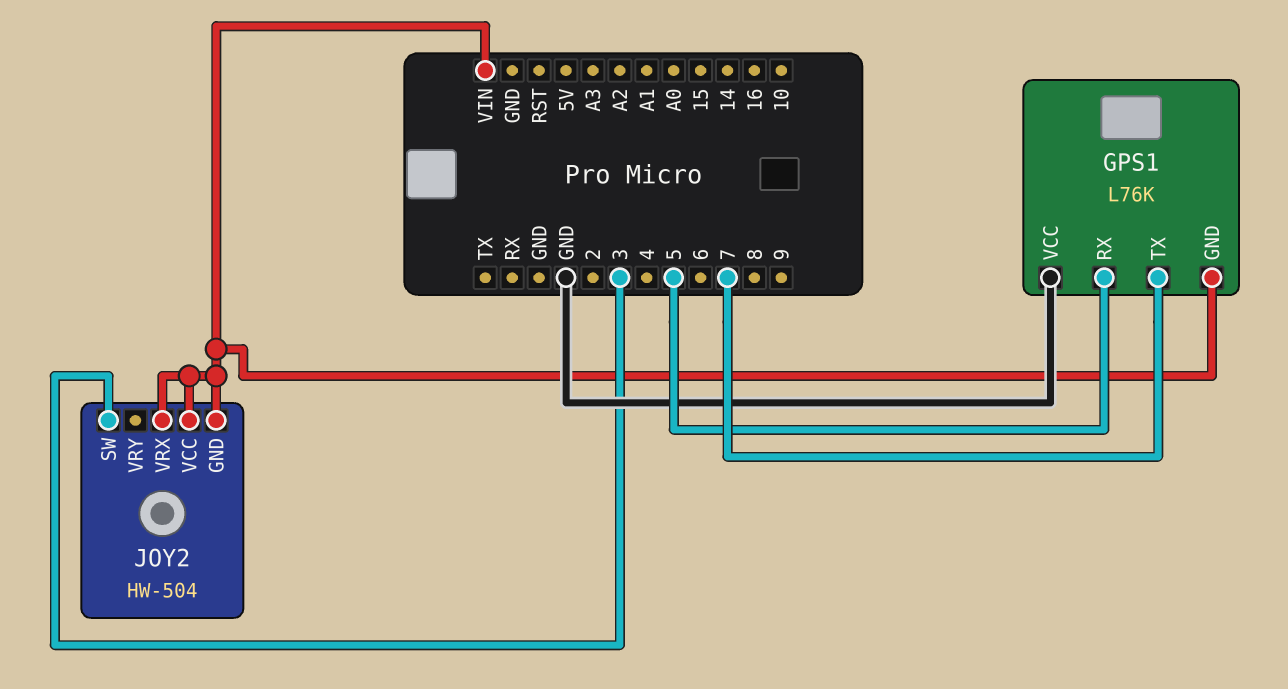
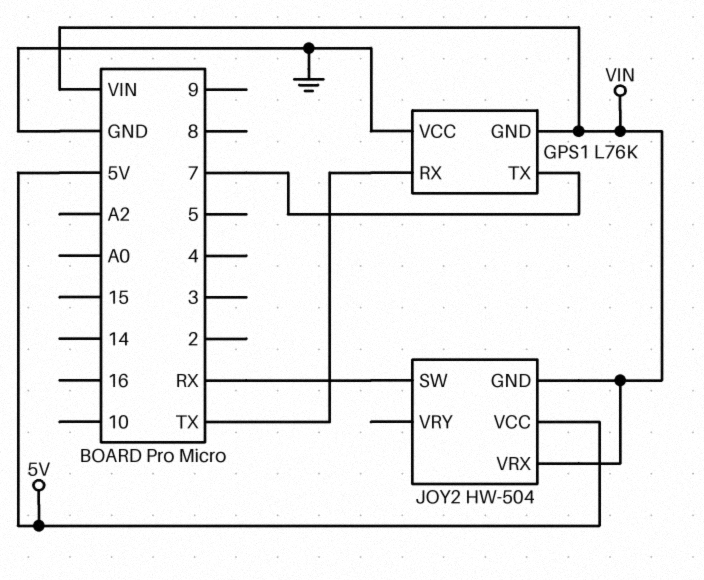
GPS1 pin RX: 5 -> TX
JOY2 pin SW: 3 -> RX
JOY2 pin VCC: VIN -> 5V

